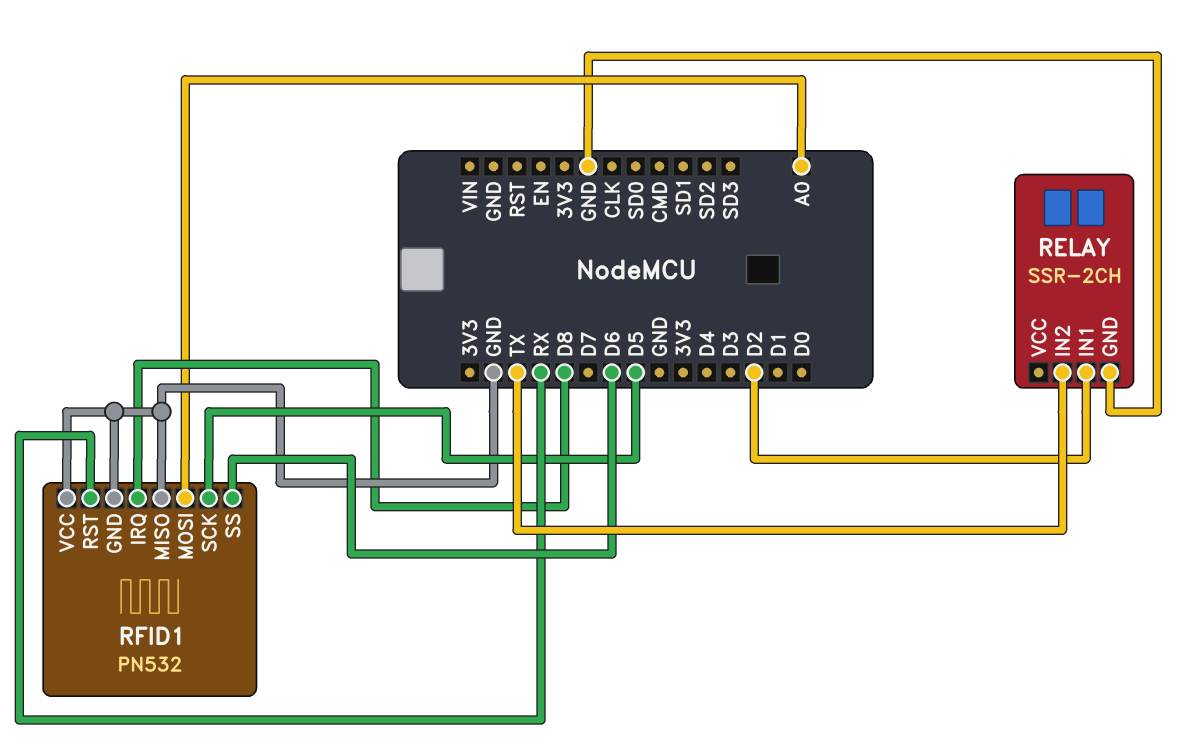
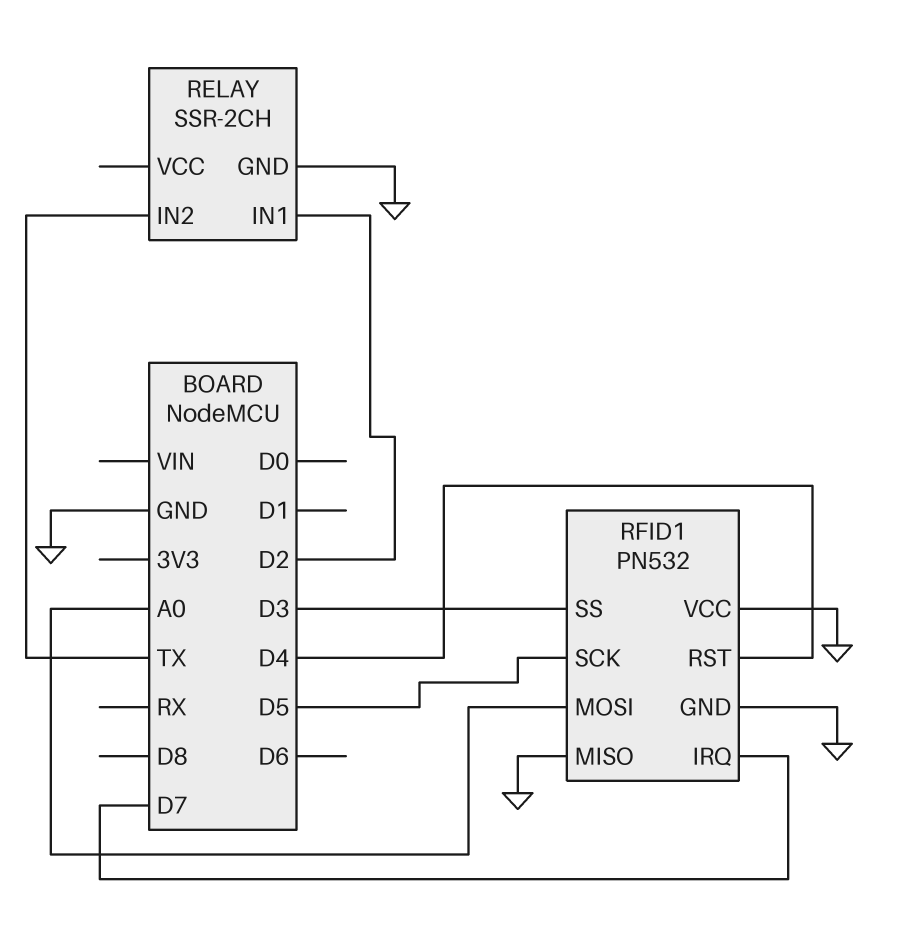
RFID1 pin IRQ: D8 -> D7
RFID1 pin RST: RX -> D4
RFID1 pin SS: D6 -> D3

